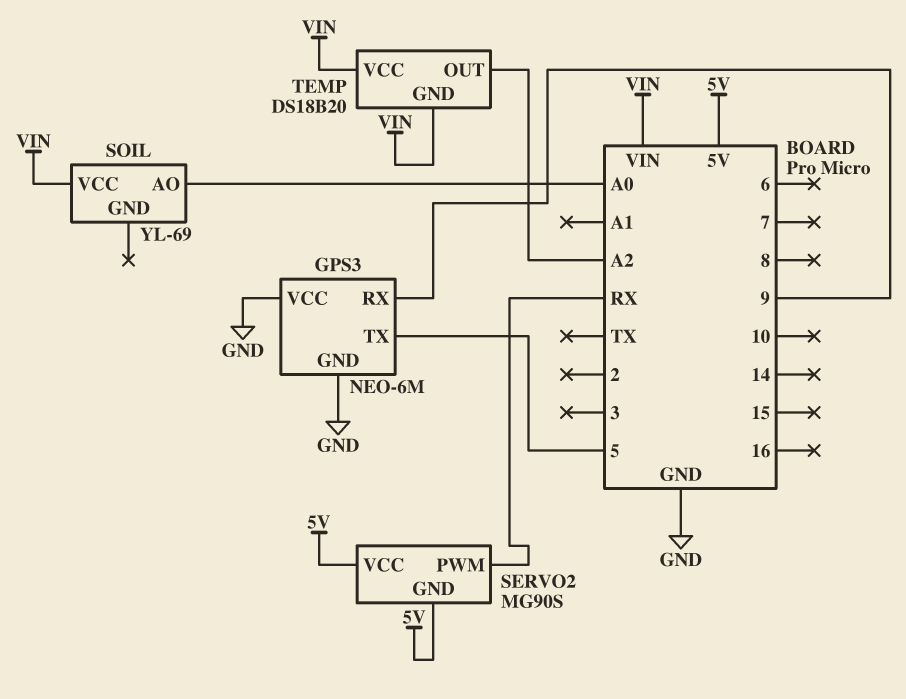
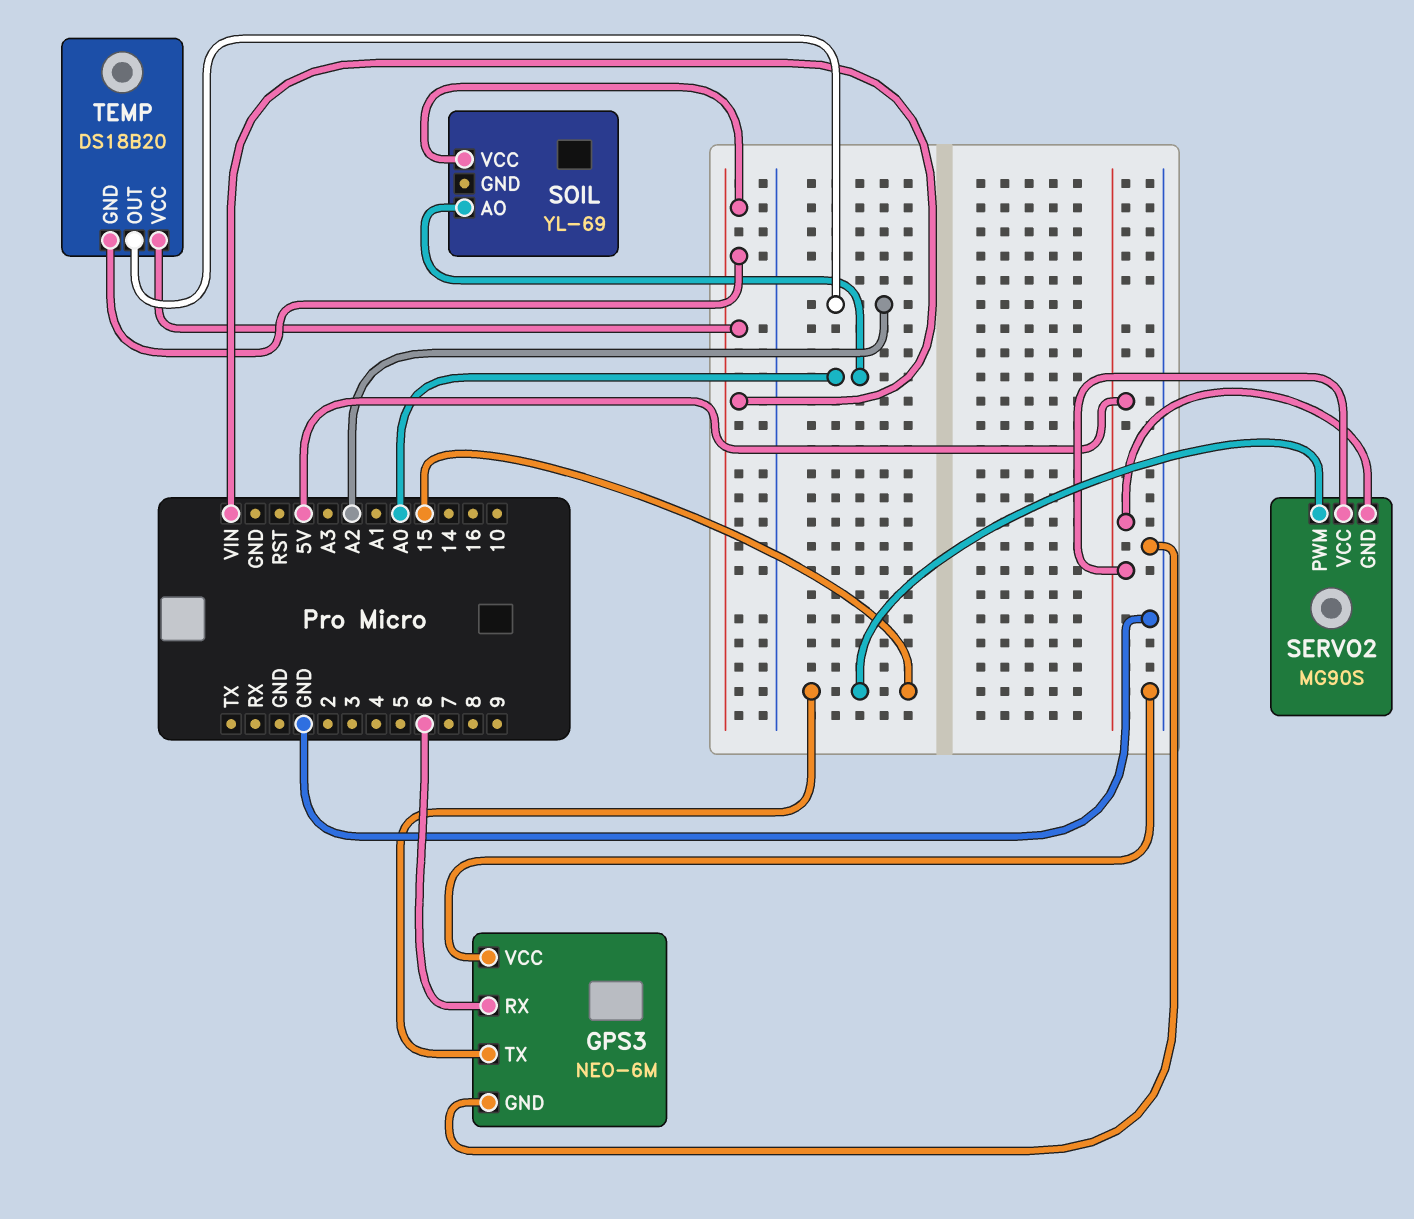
GPS3 pin RX: 9 -> 6
GPS3 pin TX: 5 -> 15
SERVO2 pin PWM: RX -> 15

